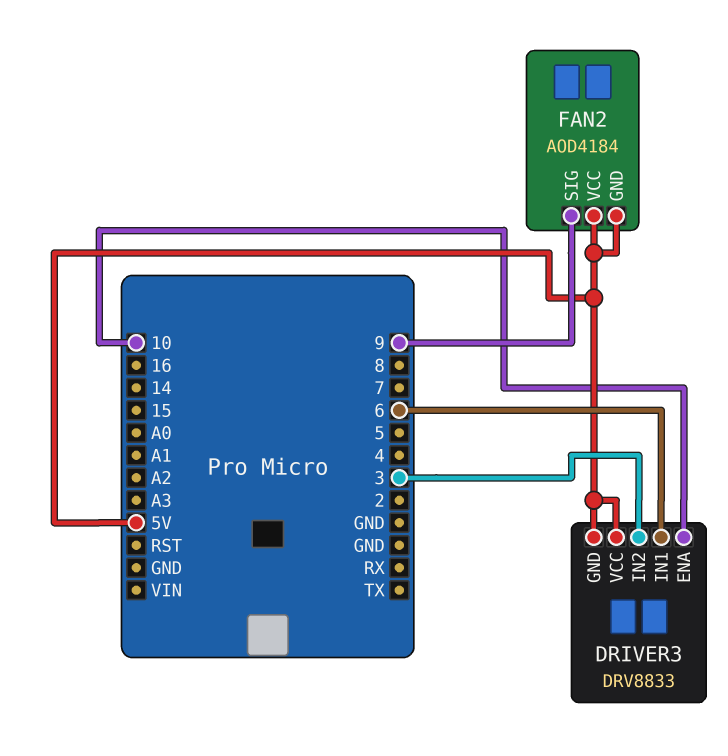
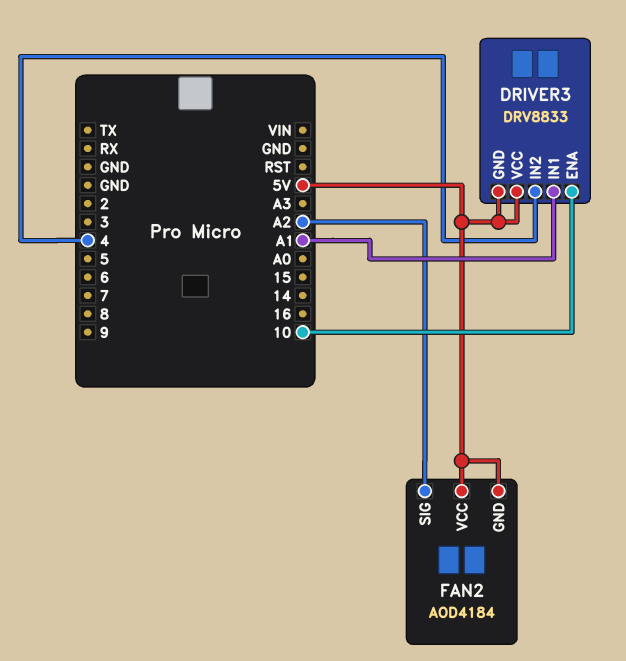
DRIVER3 pin IN1: 6 -> A1
DRIVER3 pin IN2: 3 -> 4
FAN2 pin SIG: 9 -> A2

